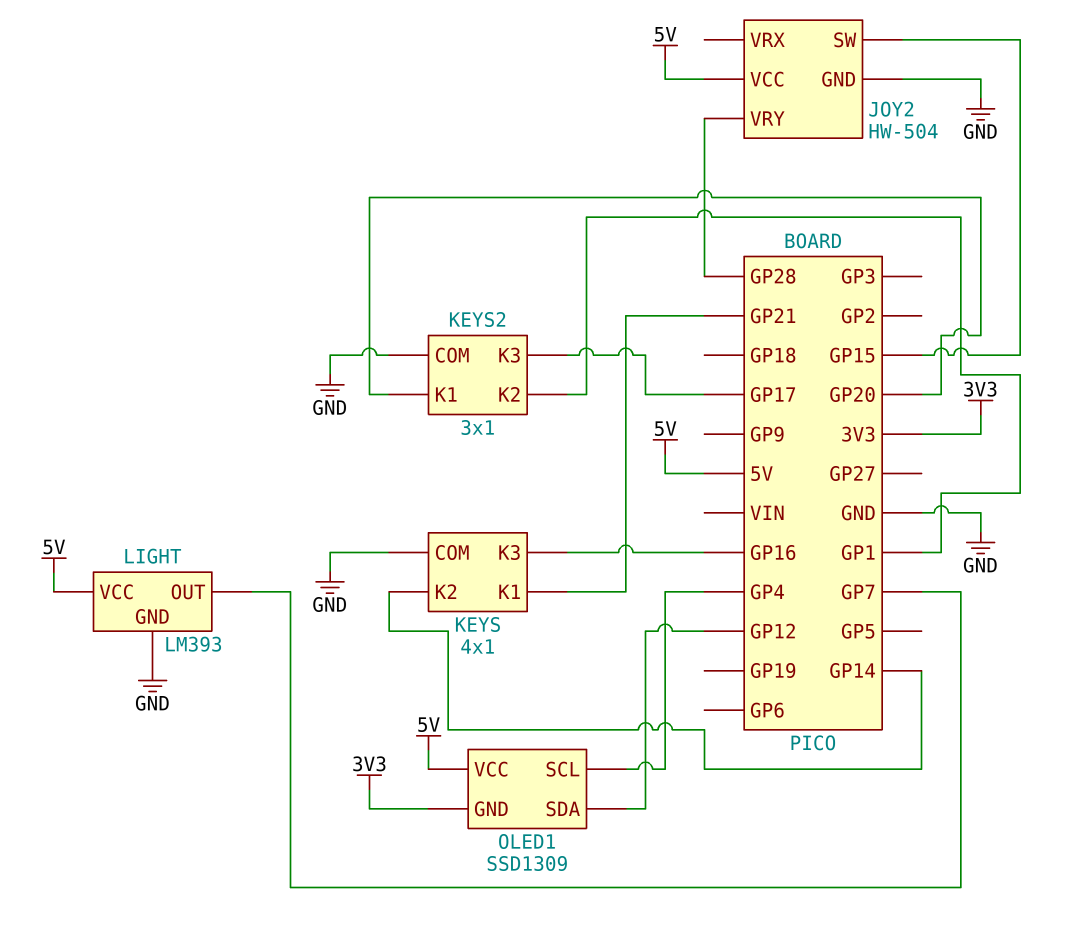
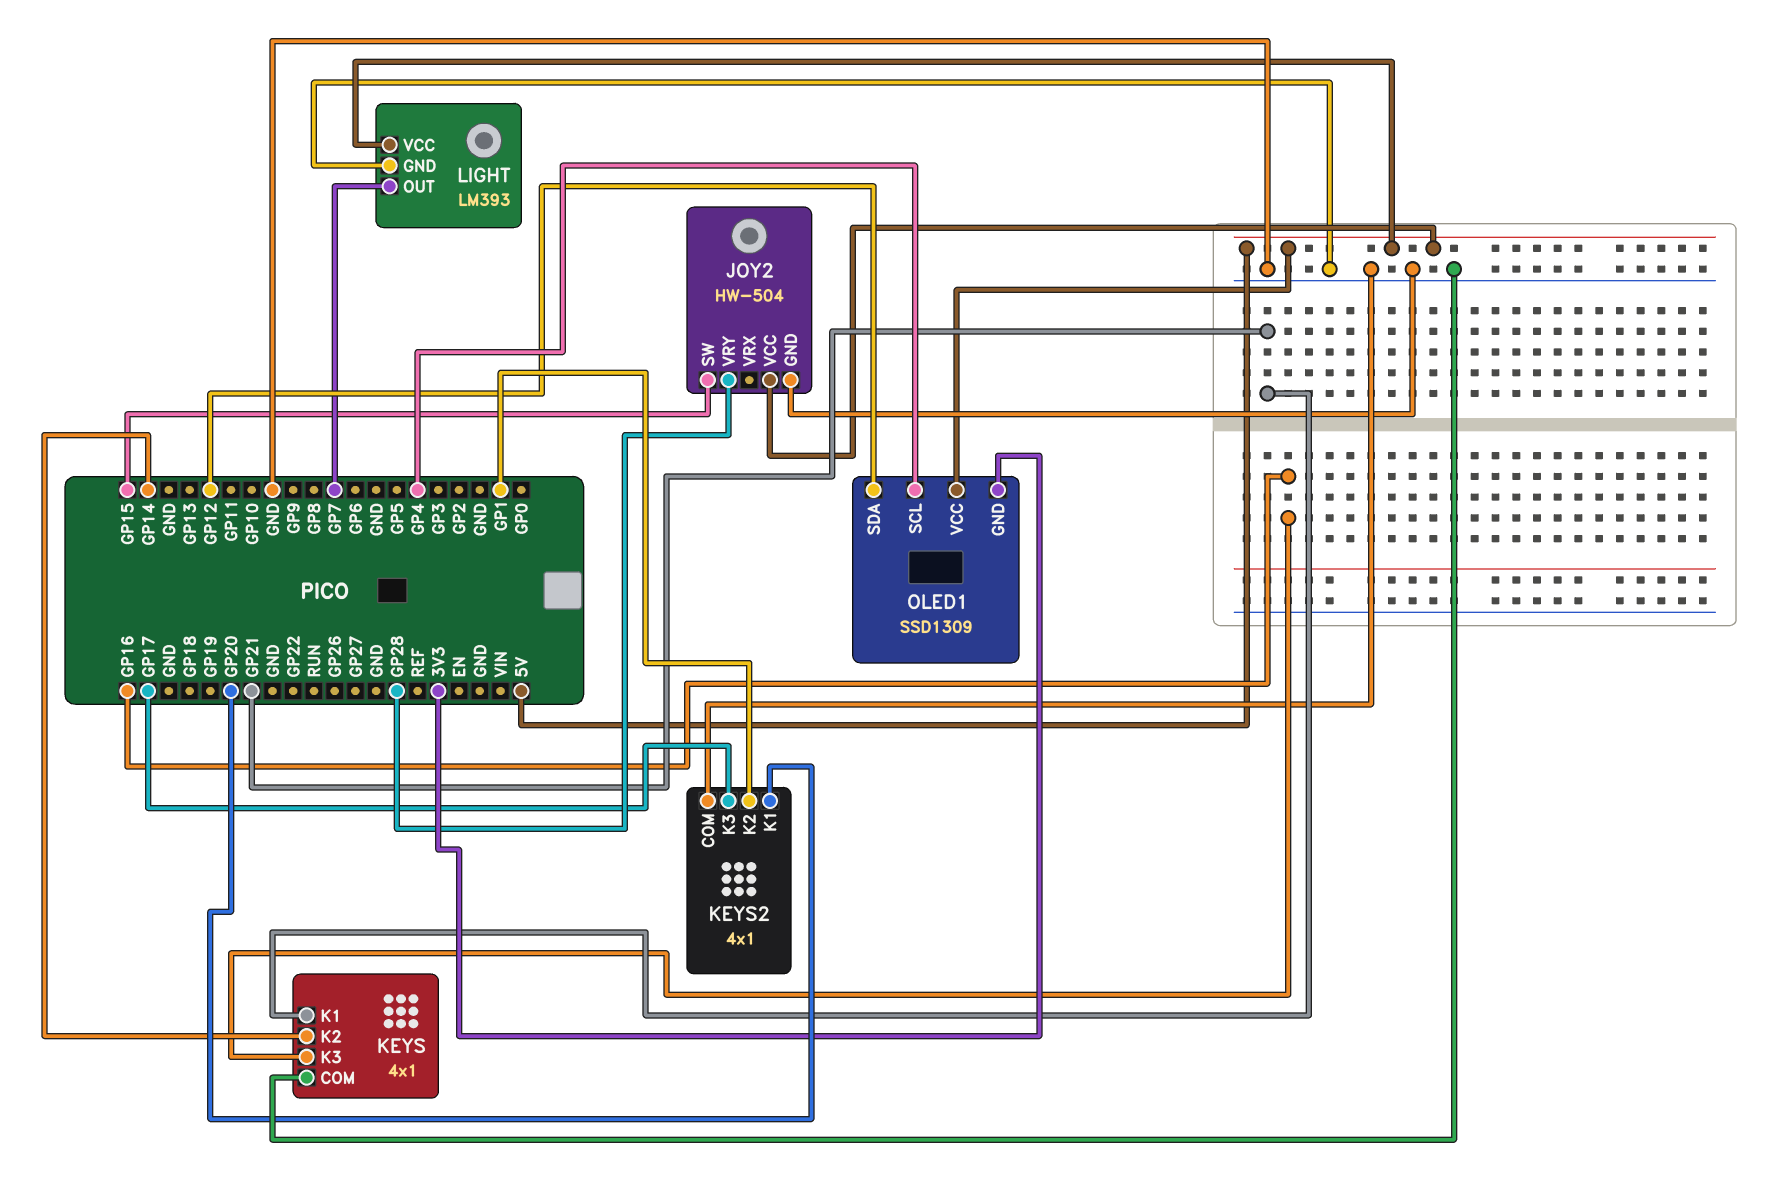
KEYS2: 3x1 -> 4x1

